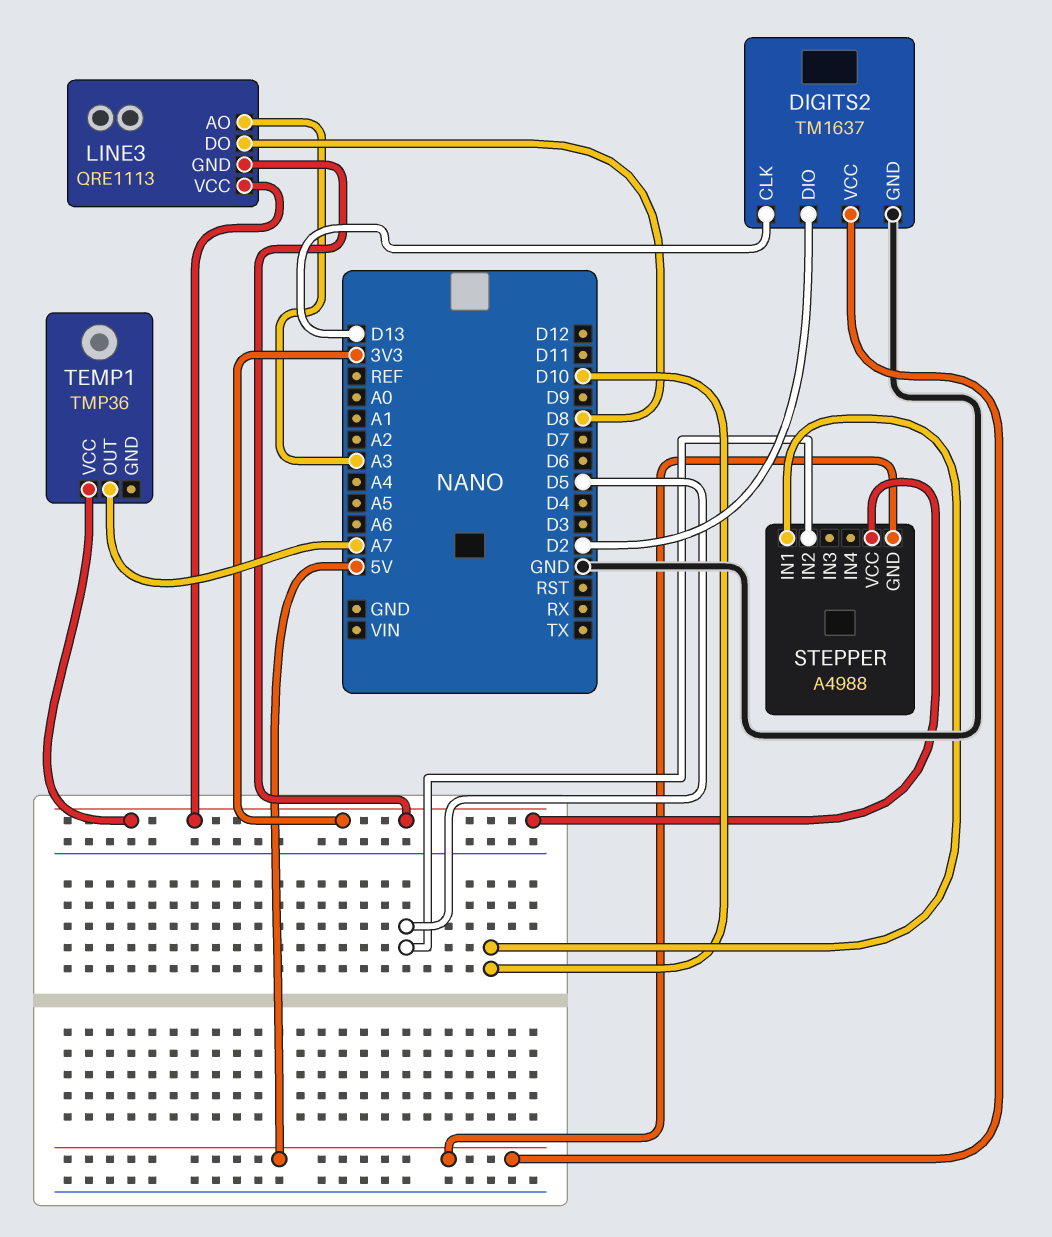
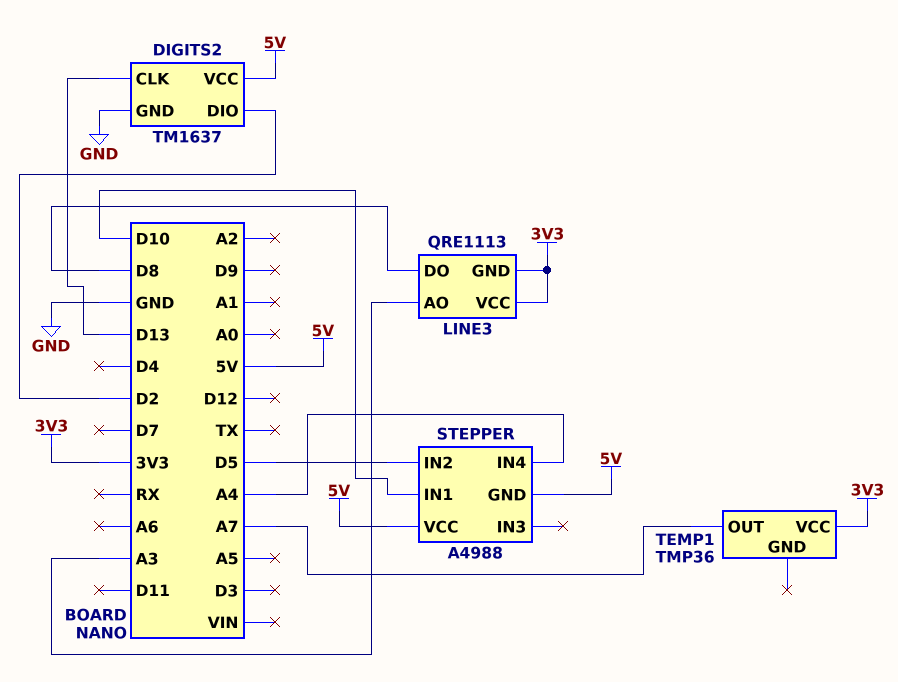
STEPPER pin IN4: none -> A4
STEPPER pin VCC: 3V3 -> 5V

